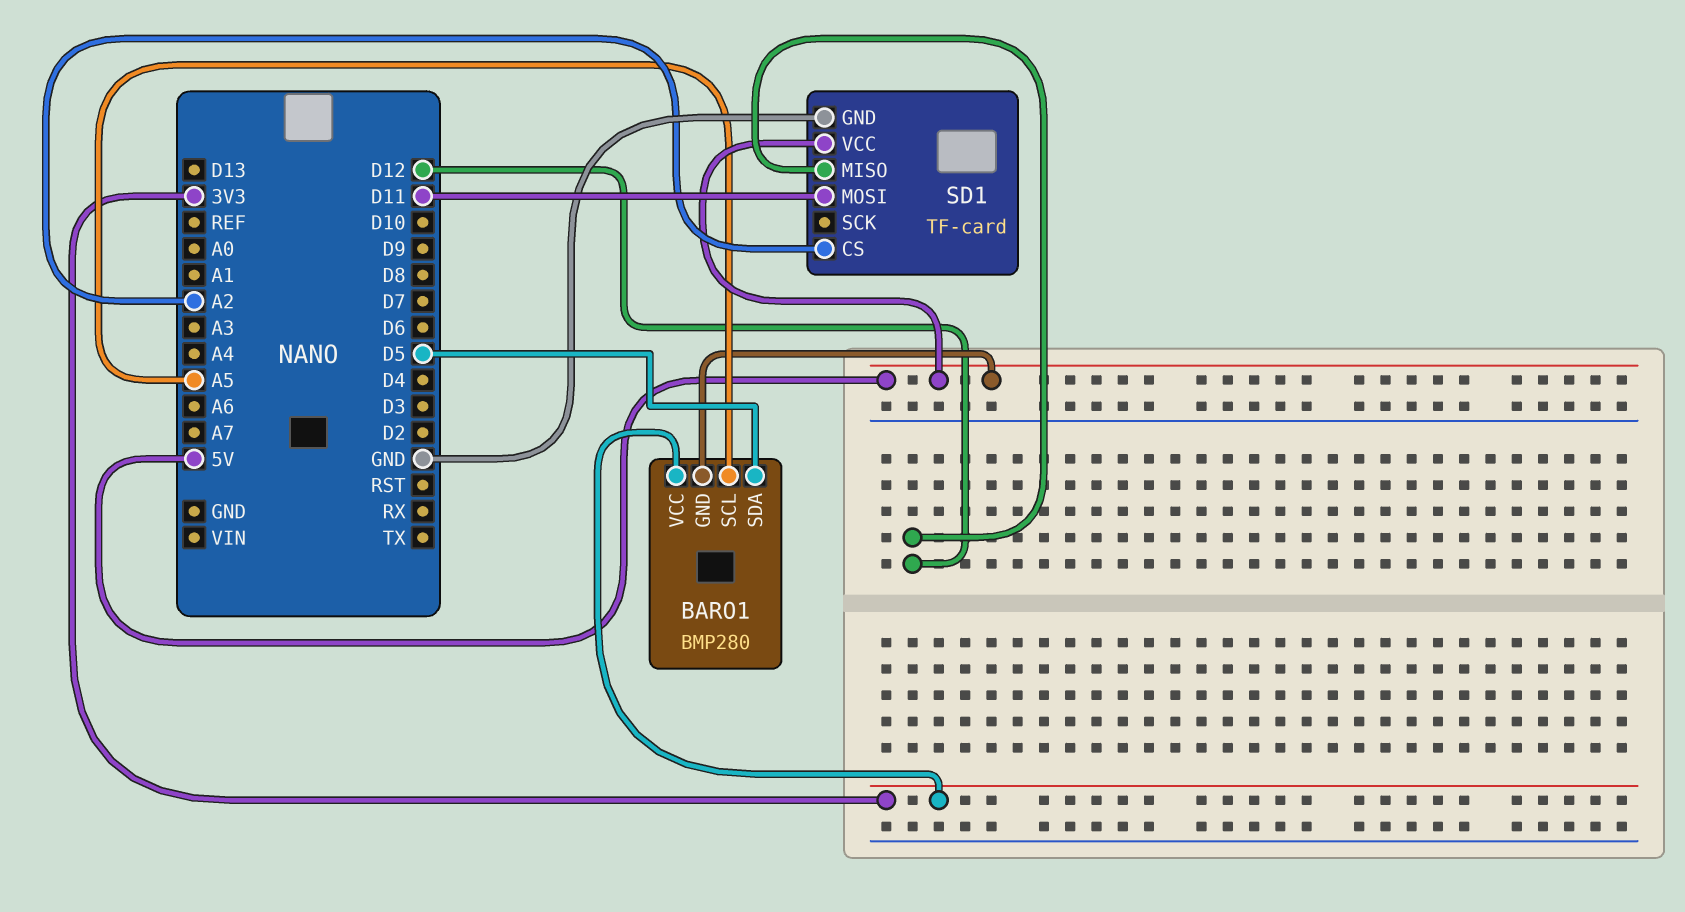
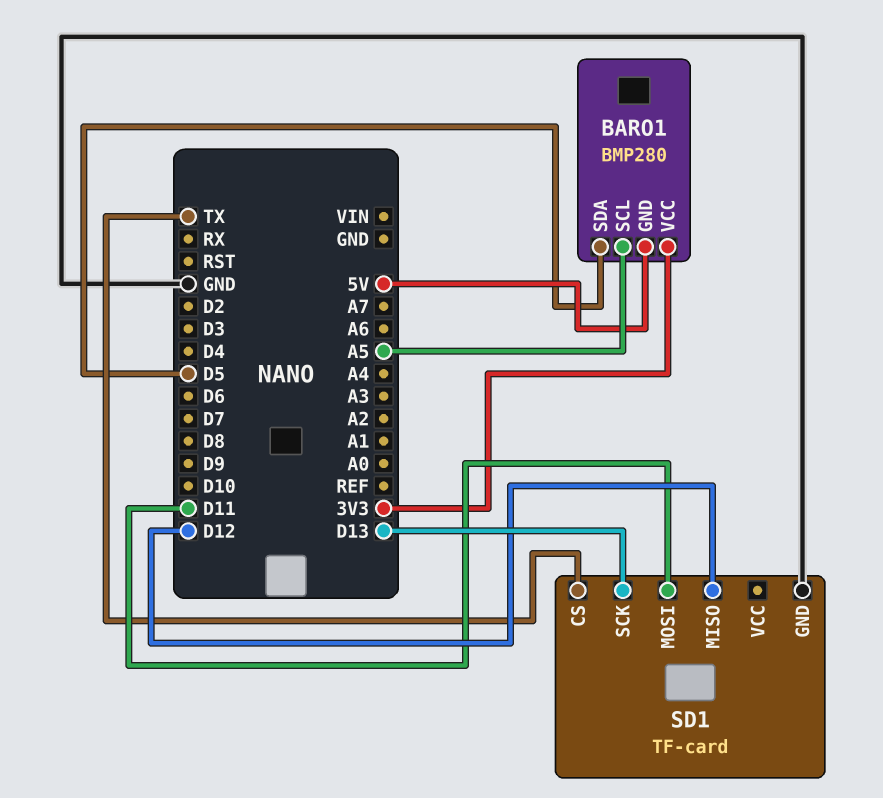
SD1 pin CS: A2 -> TX
SD1 pin SCK: none -> D13
SD1 pin VCC: 5V -> none

